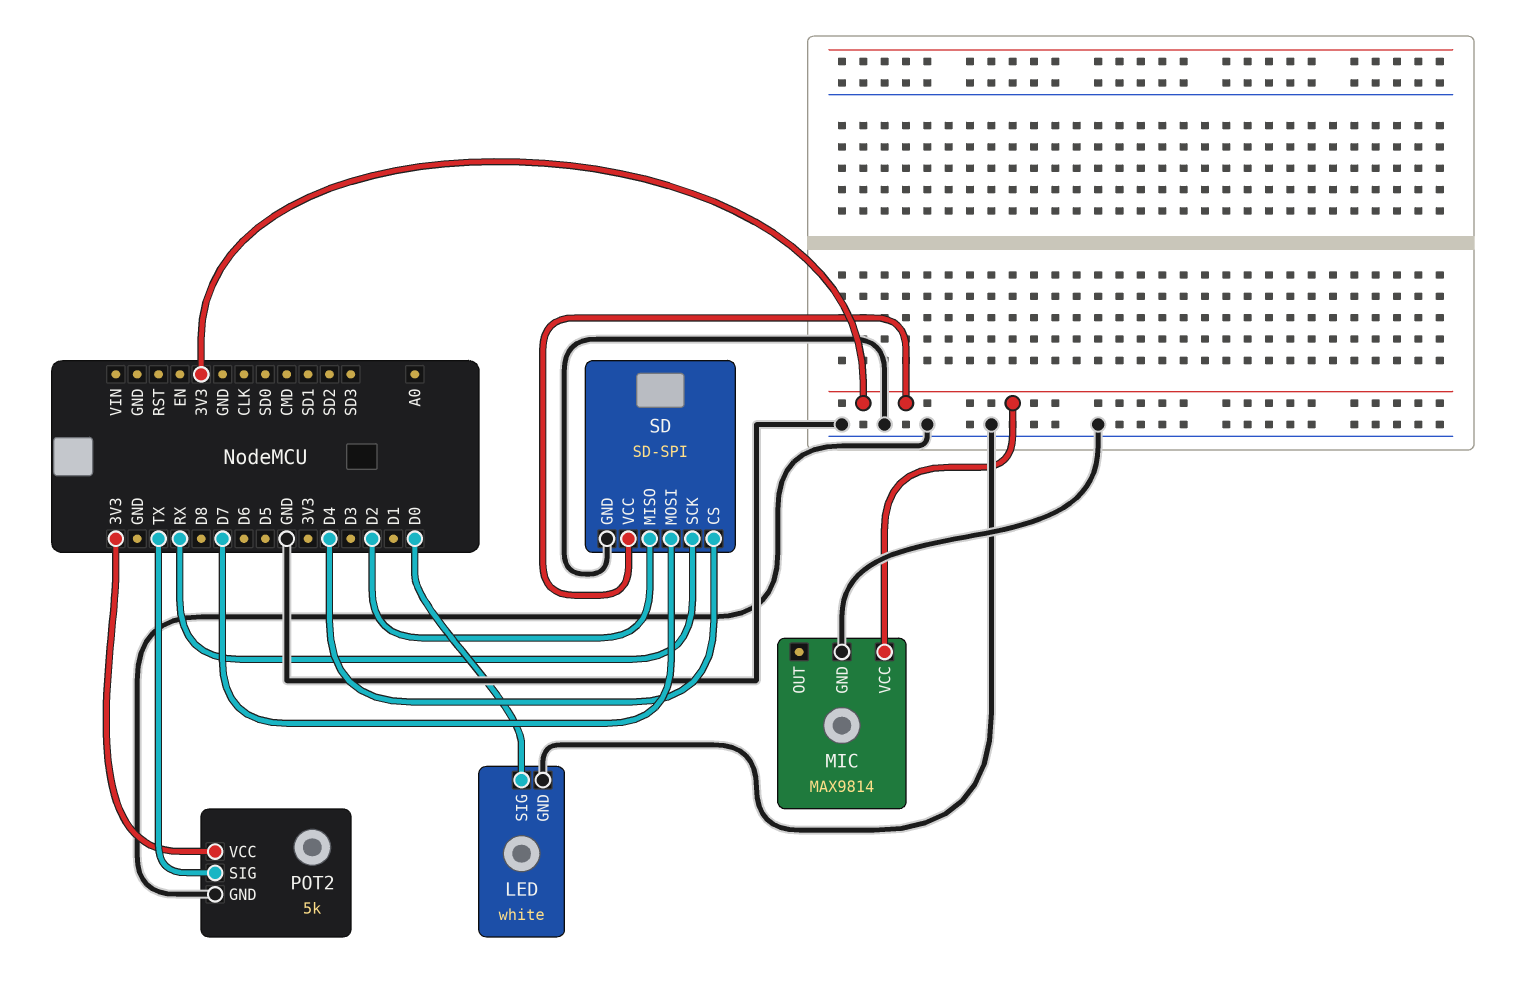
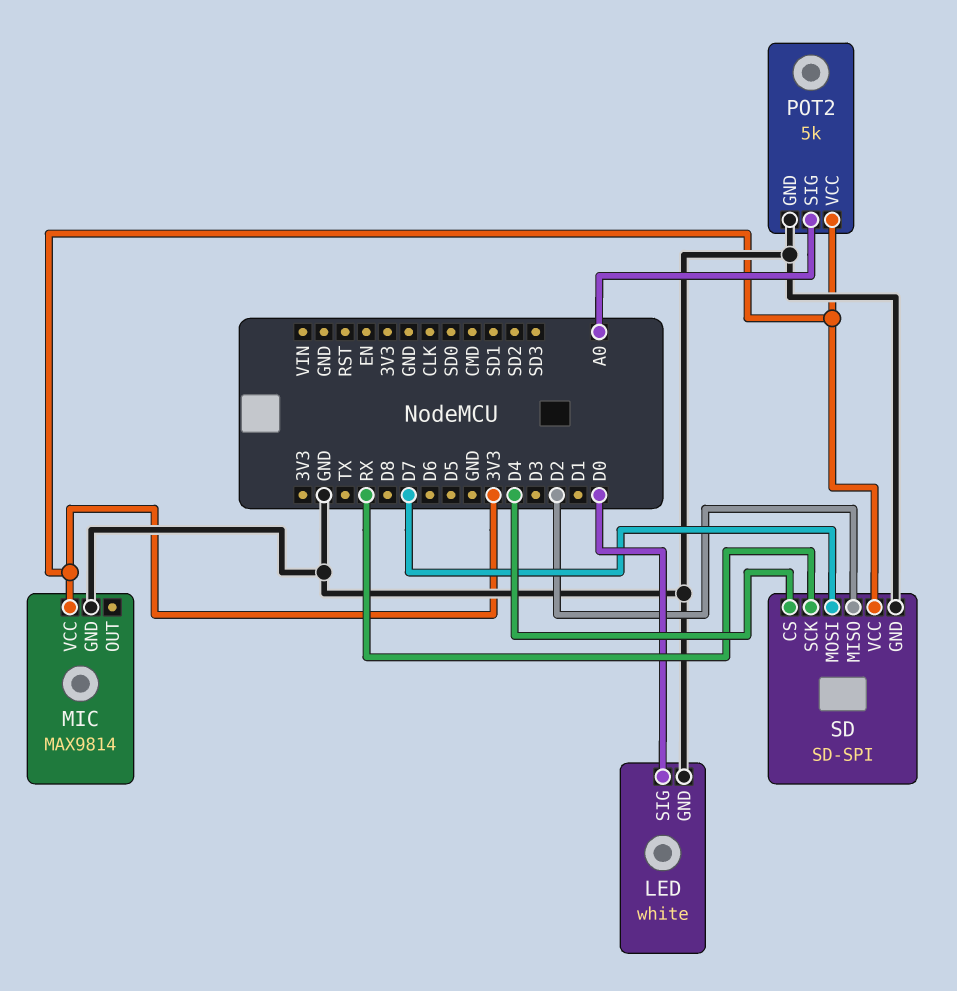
POT2 pin SIG: TX -> A0

